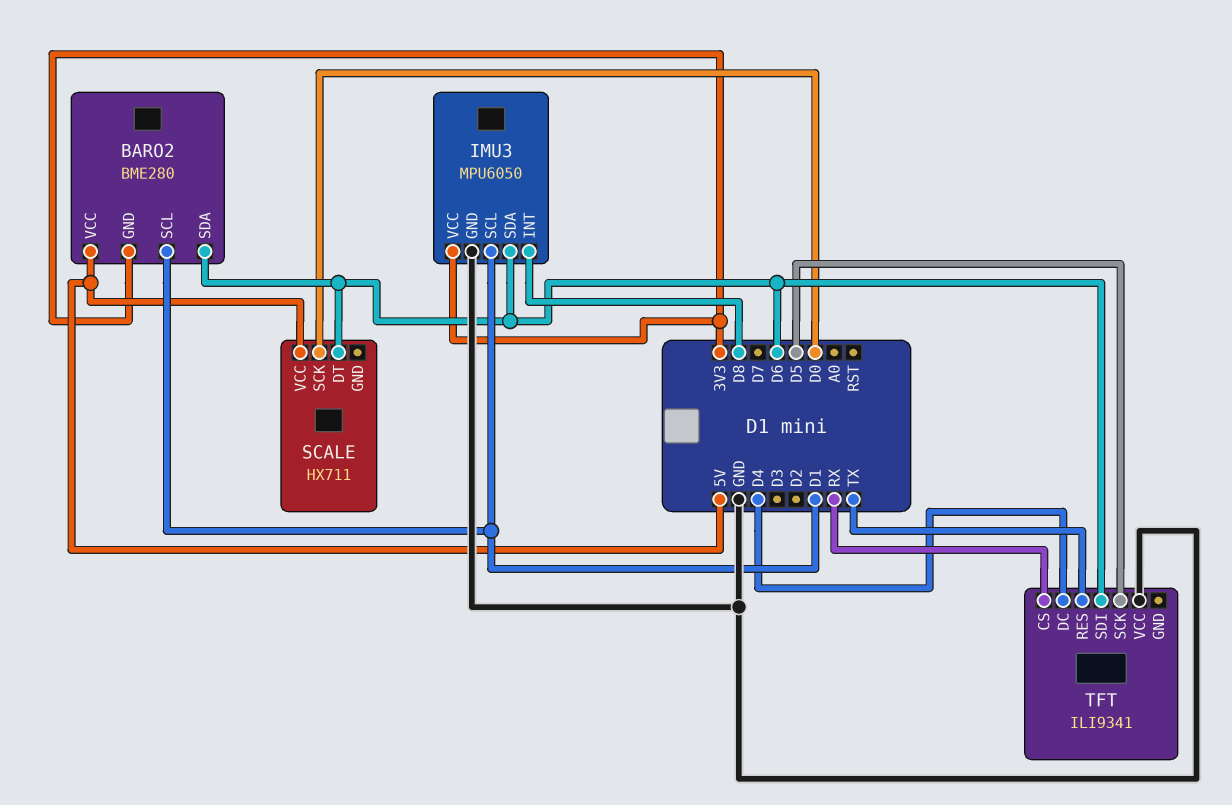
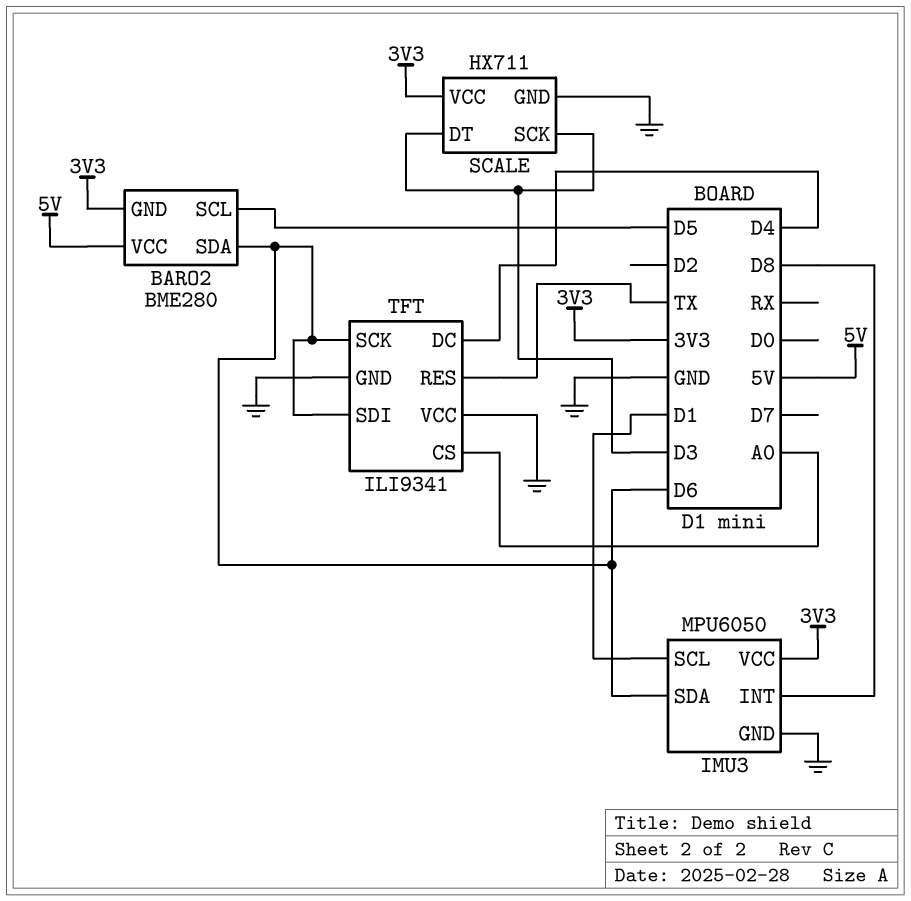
BARO2 pin SCL: D1 -> D5
SCALE pin DT: D6 -> D3
SCALE pin GND: none -> GND
SCALE pin SCK: D0 -> D3
SCALE pin VCC: 5V -> 3V3
TFT pin CS: RX -> A0
TFT pin GND: none -> GND
TFT pin SCK: D5 -> D6

